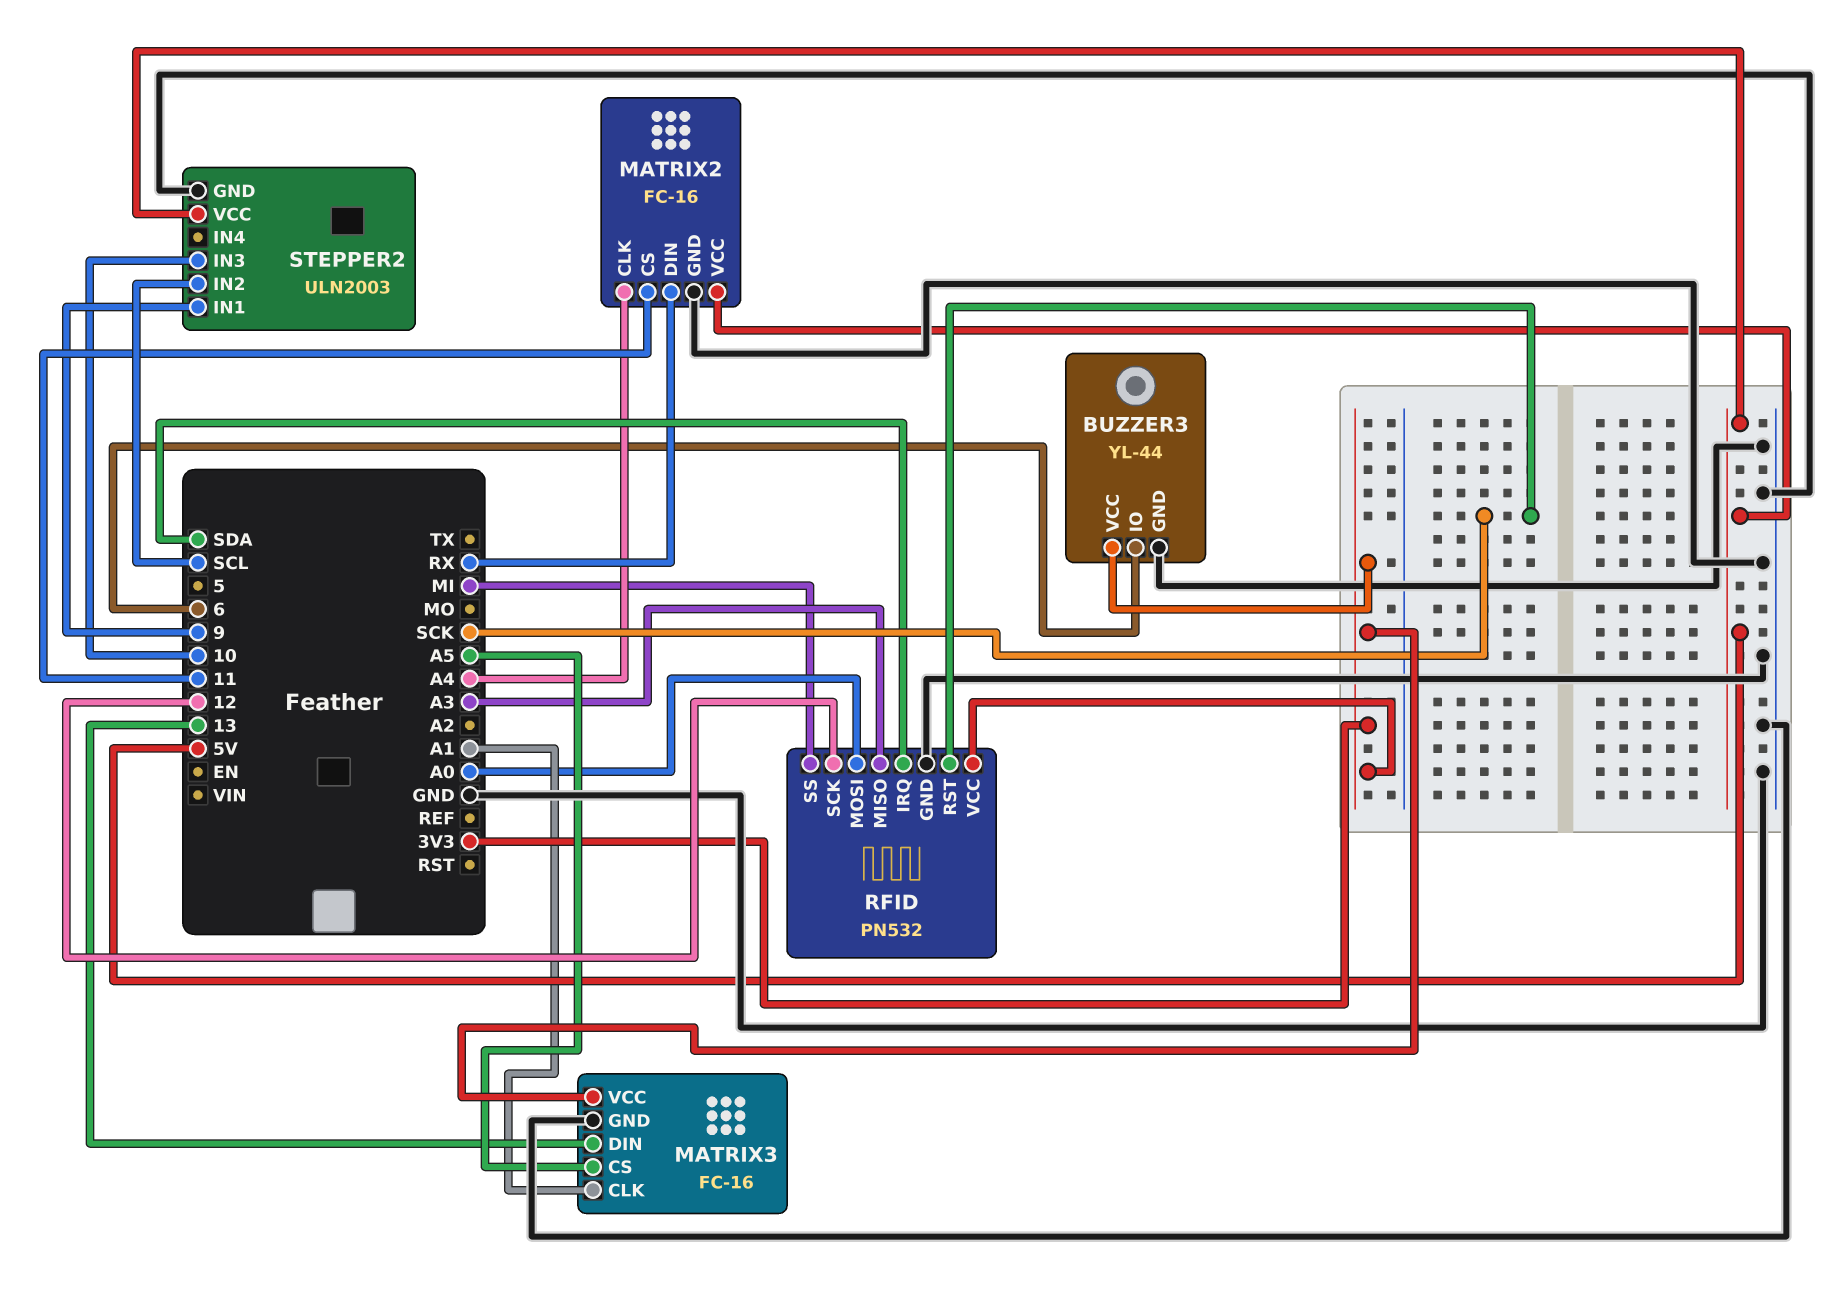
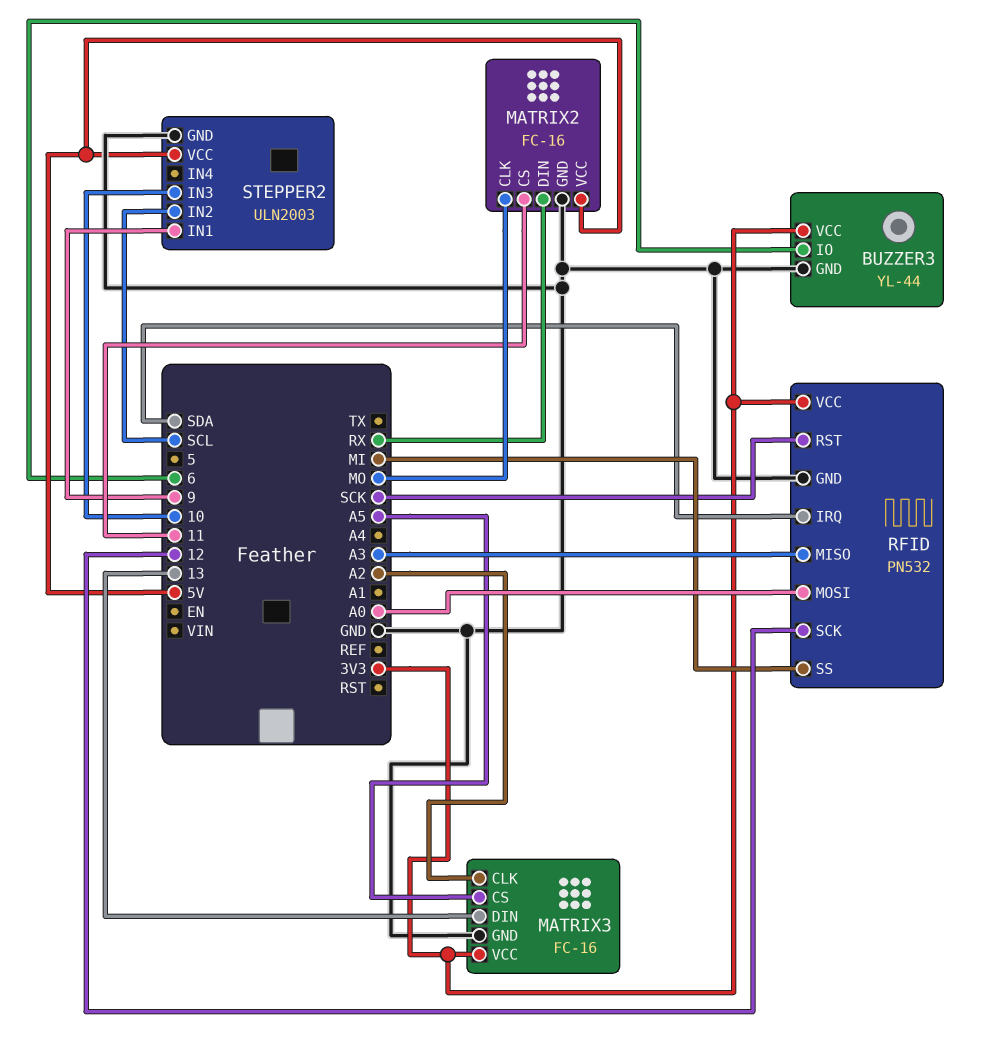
MATRIX2 pin CLK: A4 -> MO
MATRIX3 pin CLK: A1 -> A2

